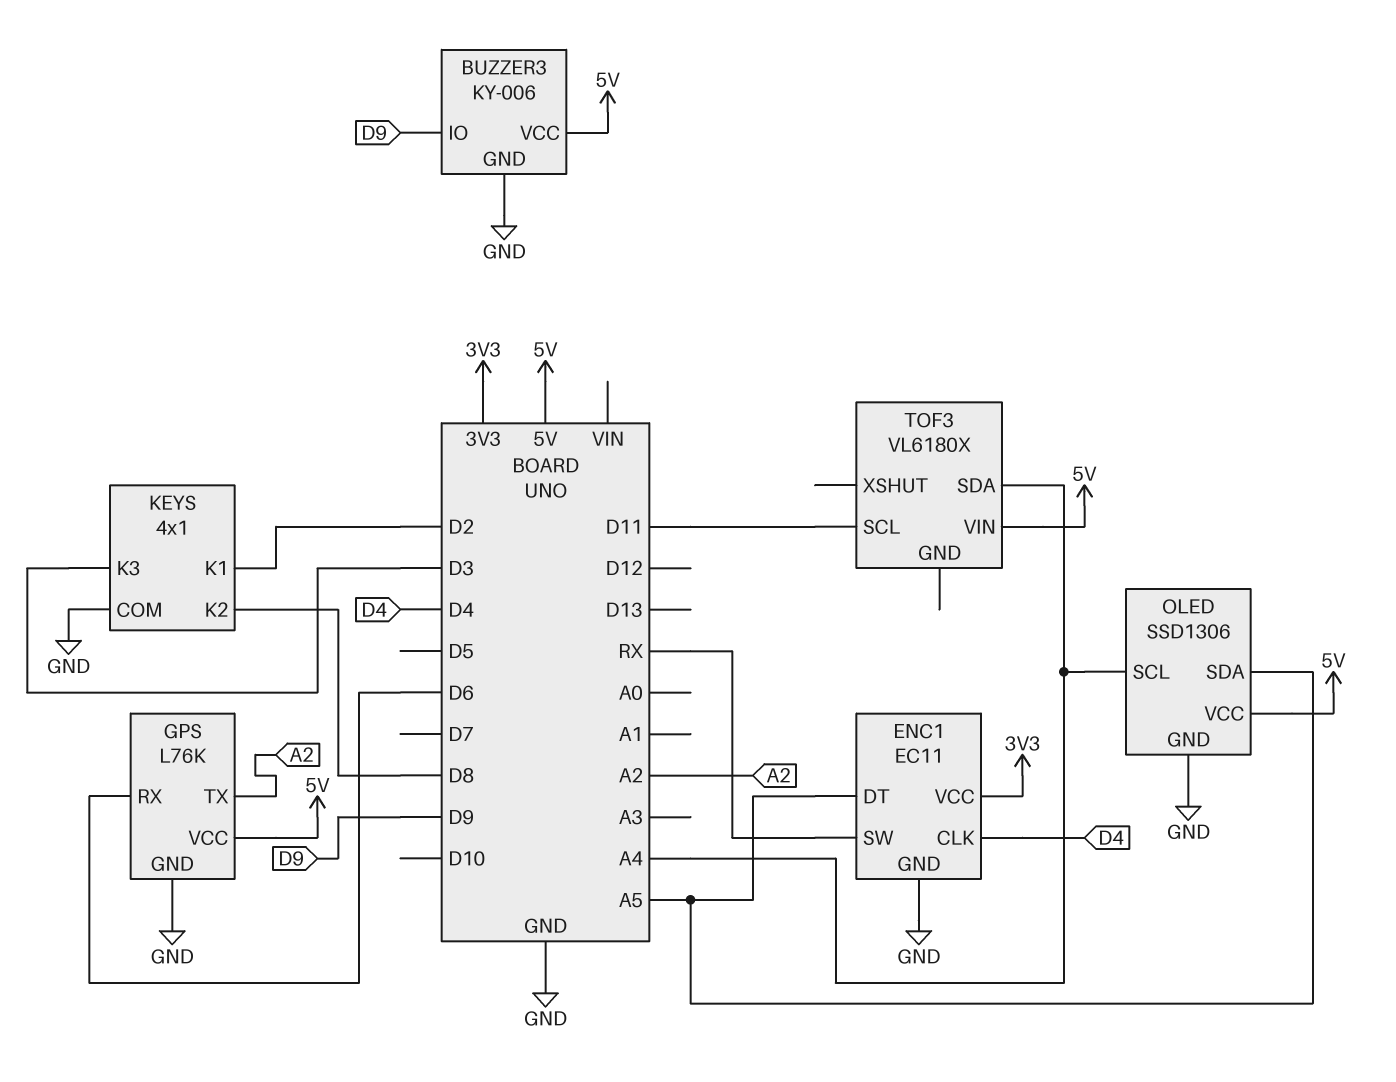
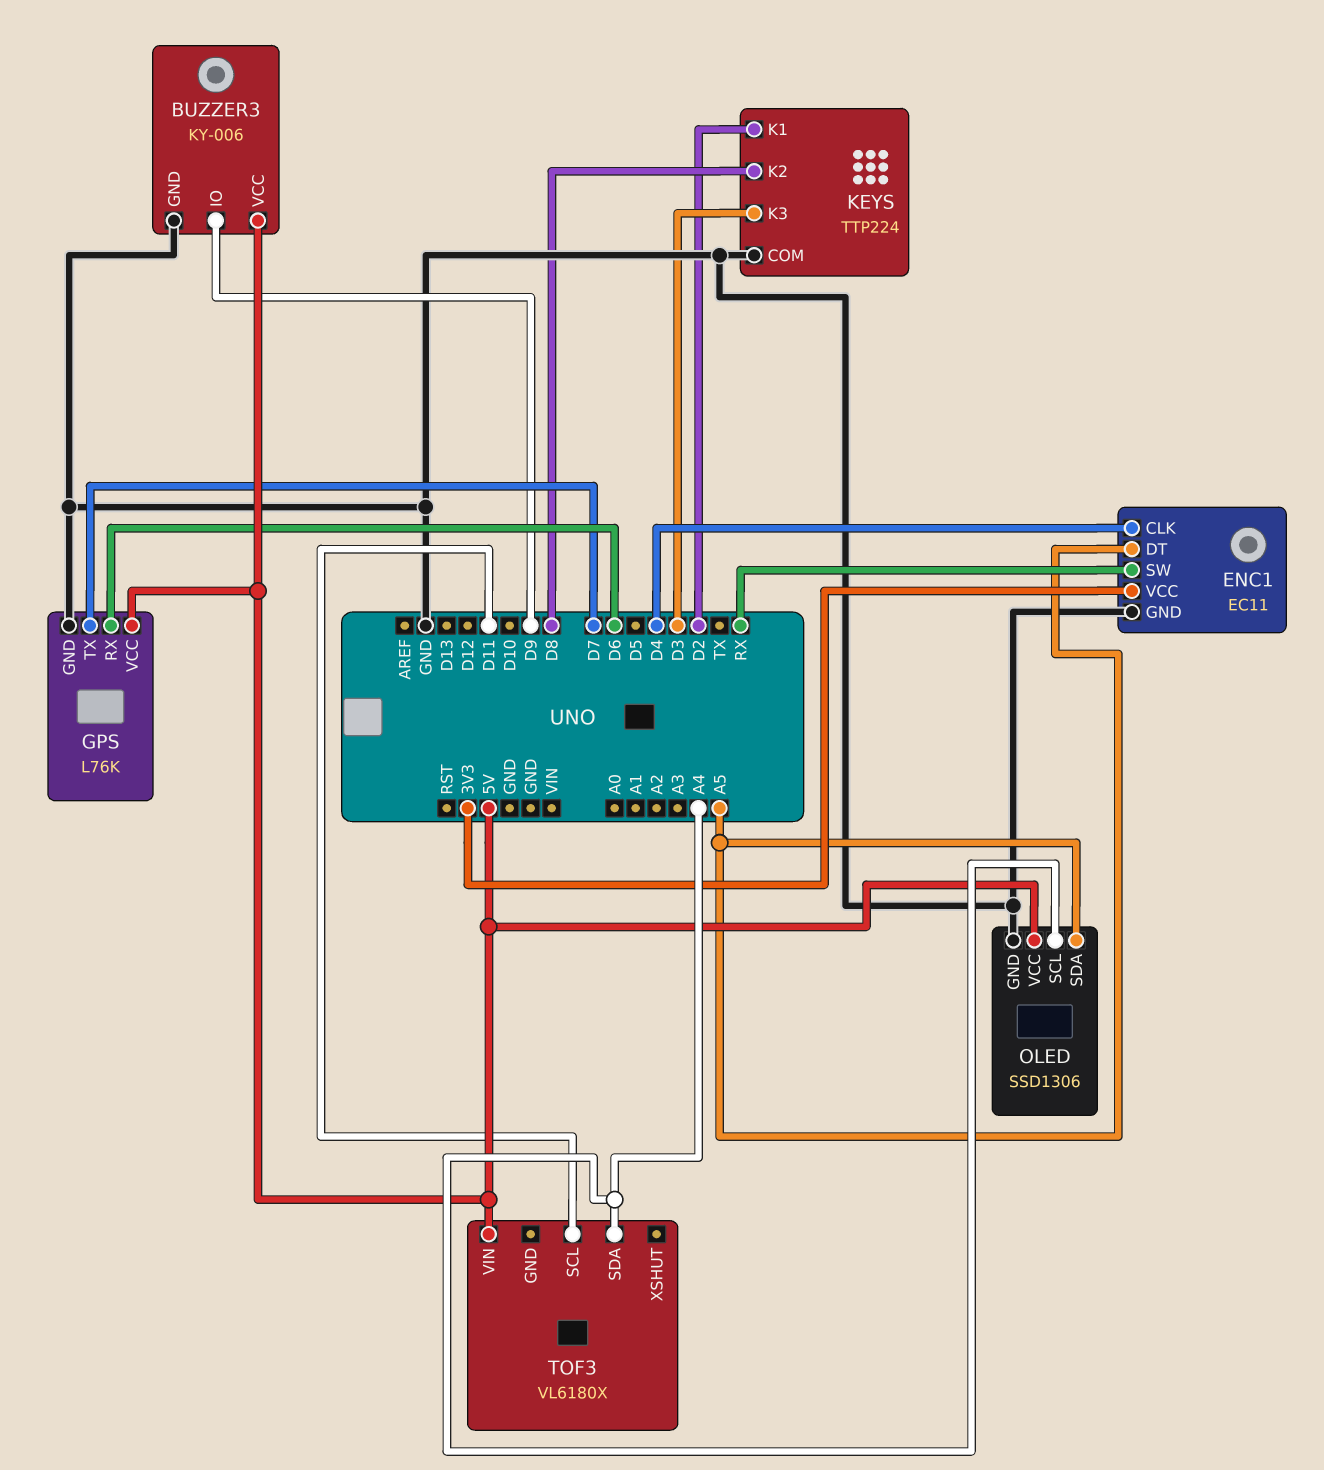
GPS pin TX: A2 -> D7
KEYS: 4x1 -> TTP224

